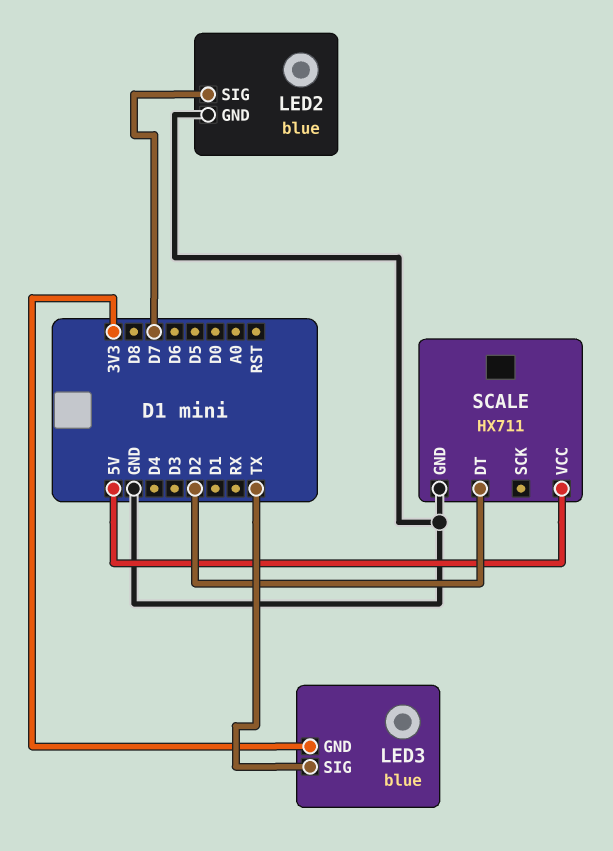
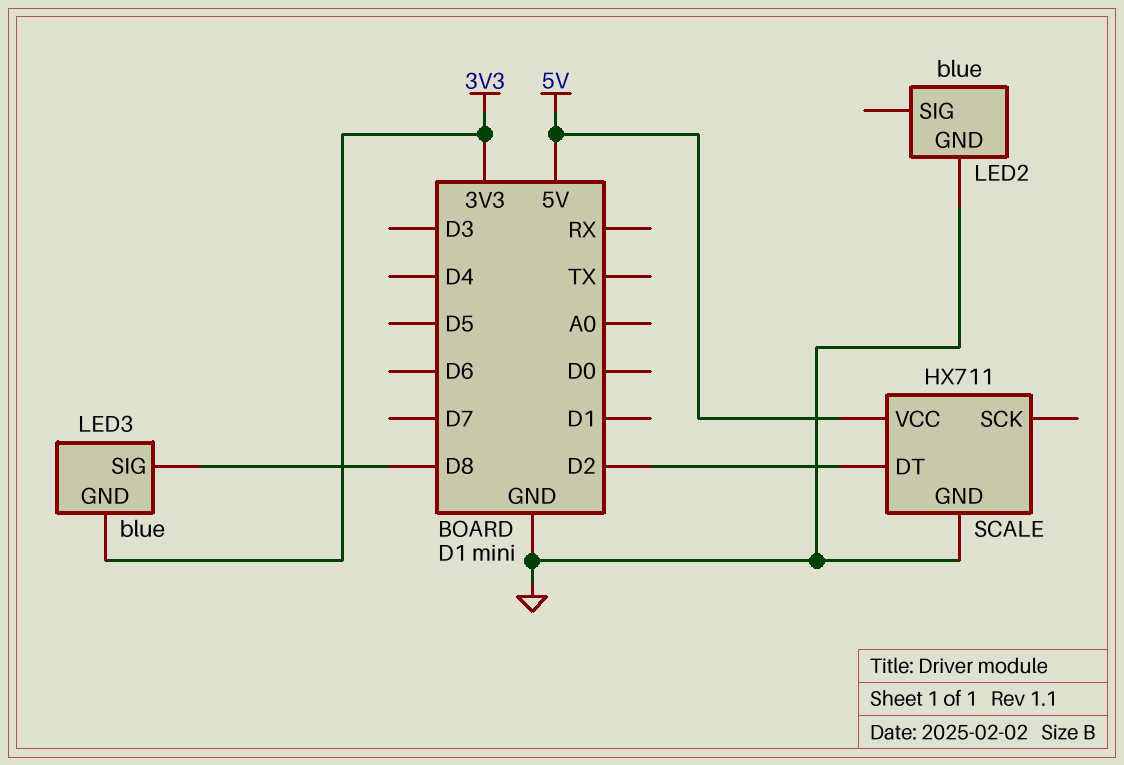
LED2 pin SIG: D7 -> none
LED3 pin SIG: TX -> D8

